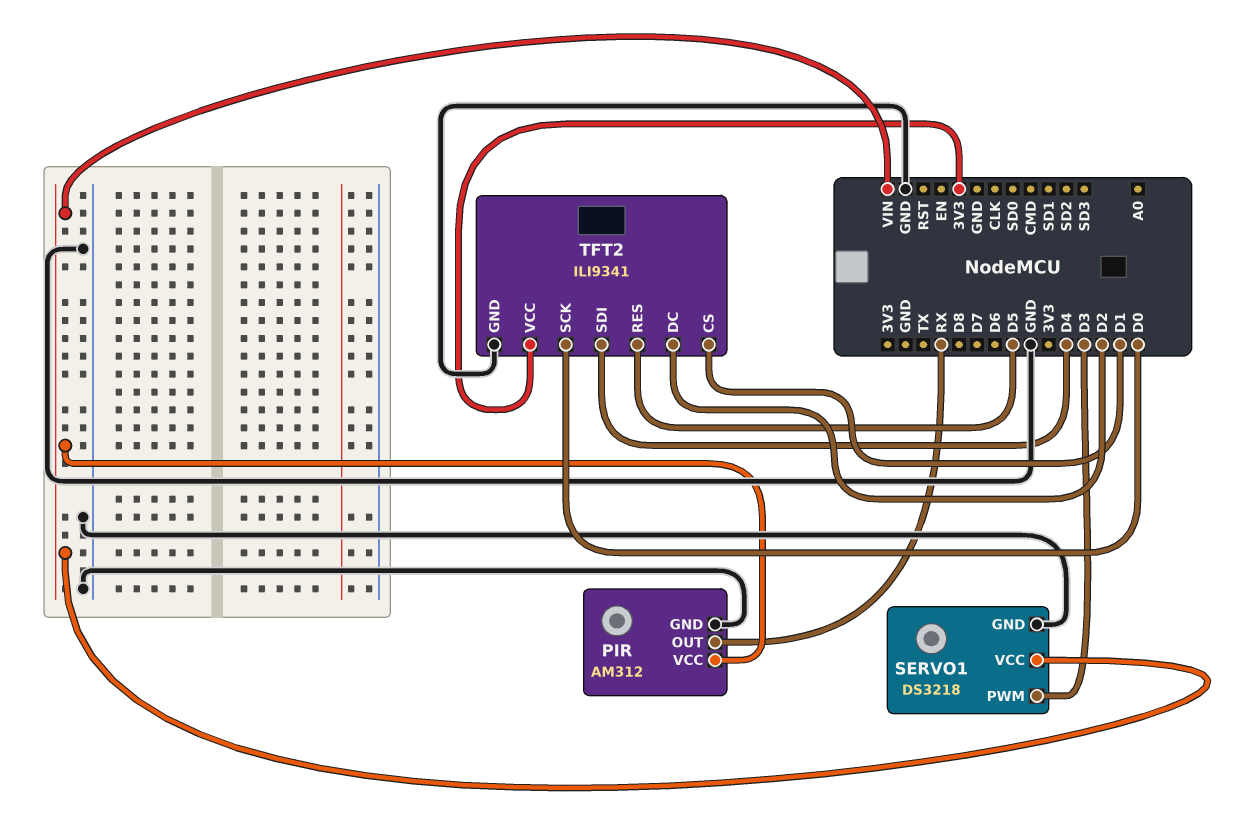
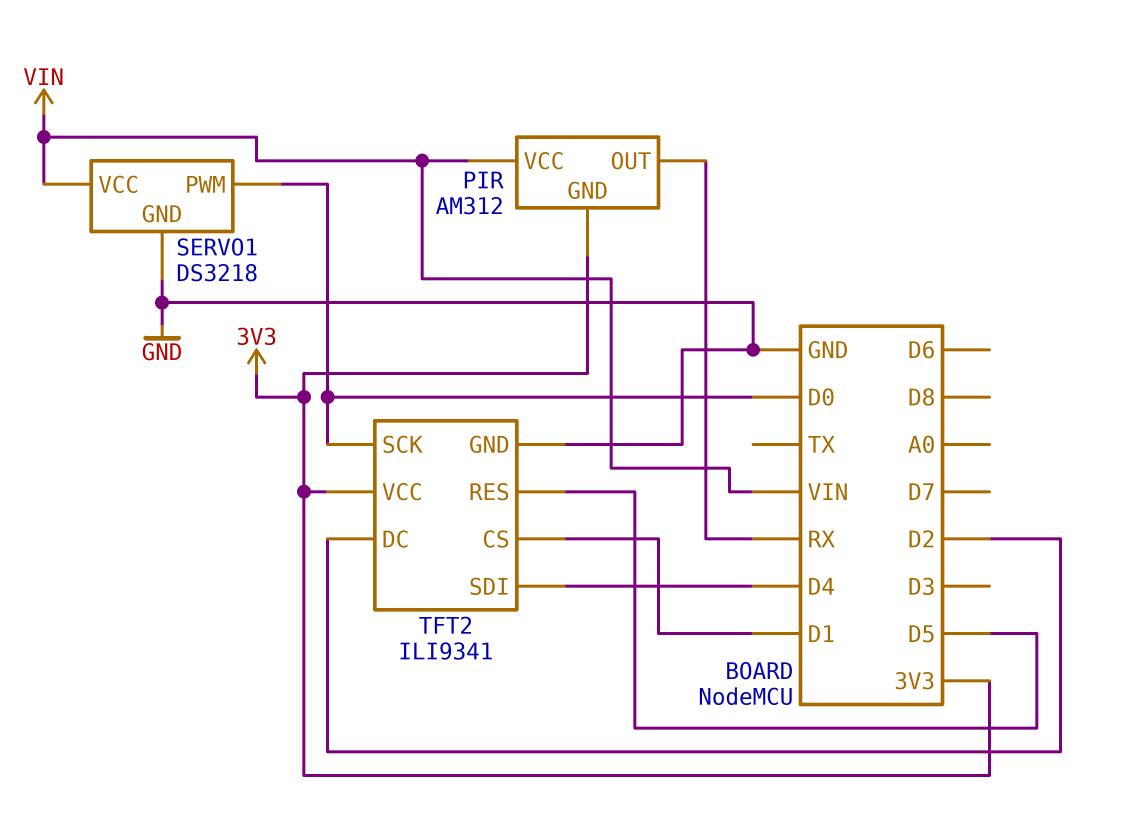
PIR pin GND: GND -> 3V3
SERVO1 pin PWM: D3 -> D0

